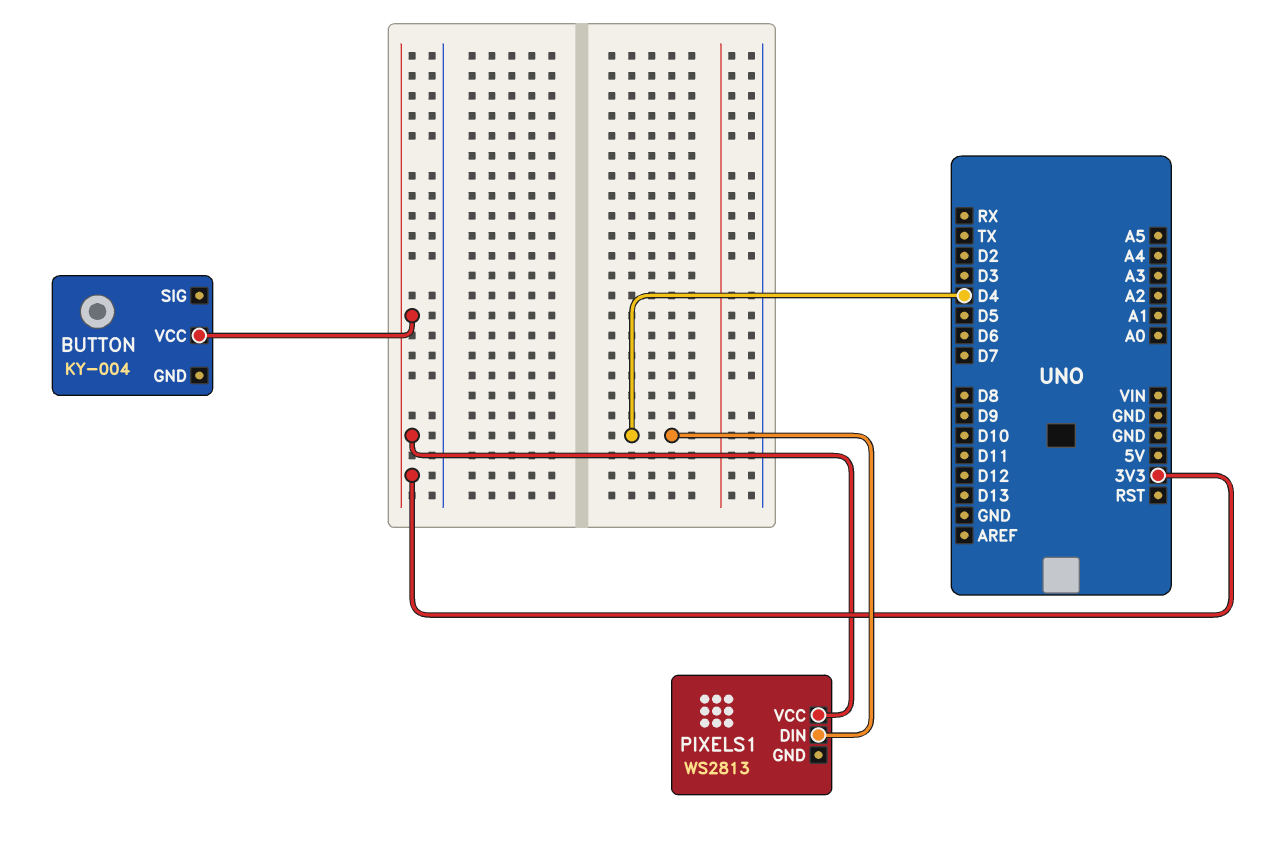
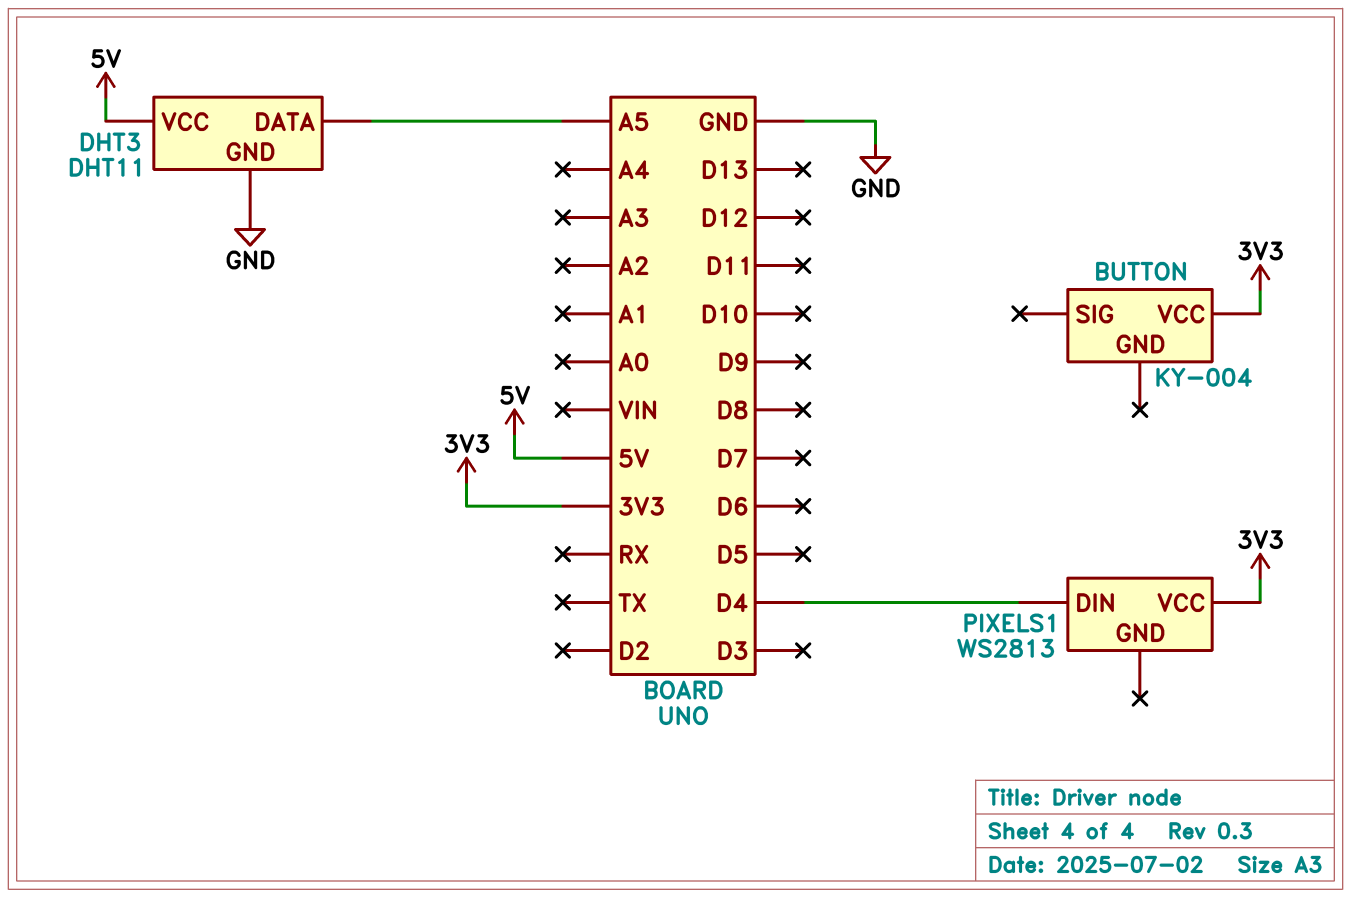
DHT3: none -> DHT11
DHT3 pin DATA: none -> A5
DHT3 pin GND: none -> GND
DHT3 pin VCC: none -> 5V

